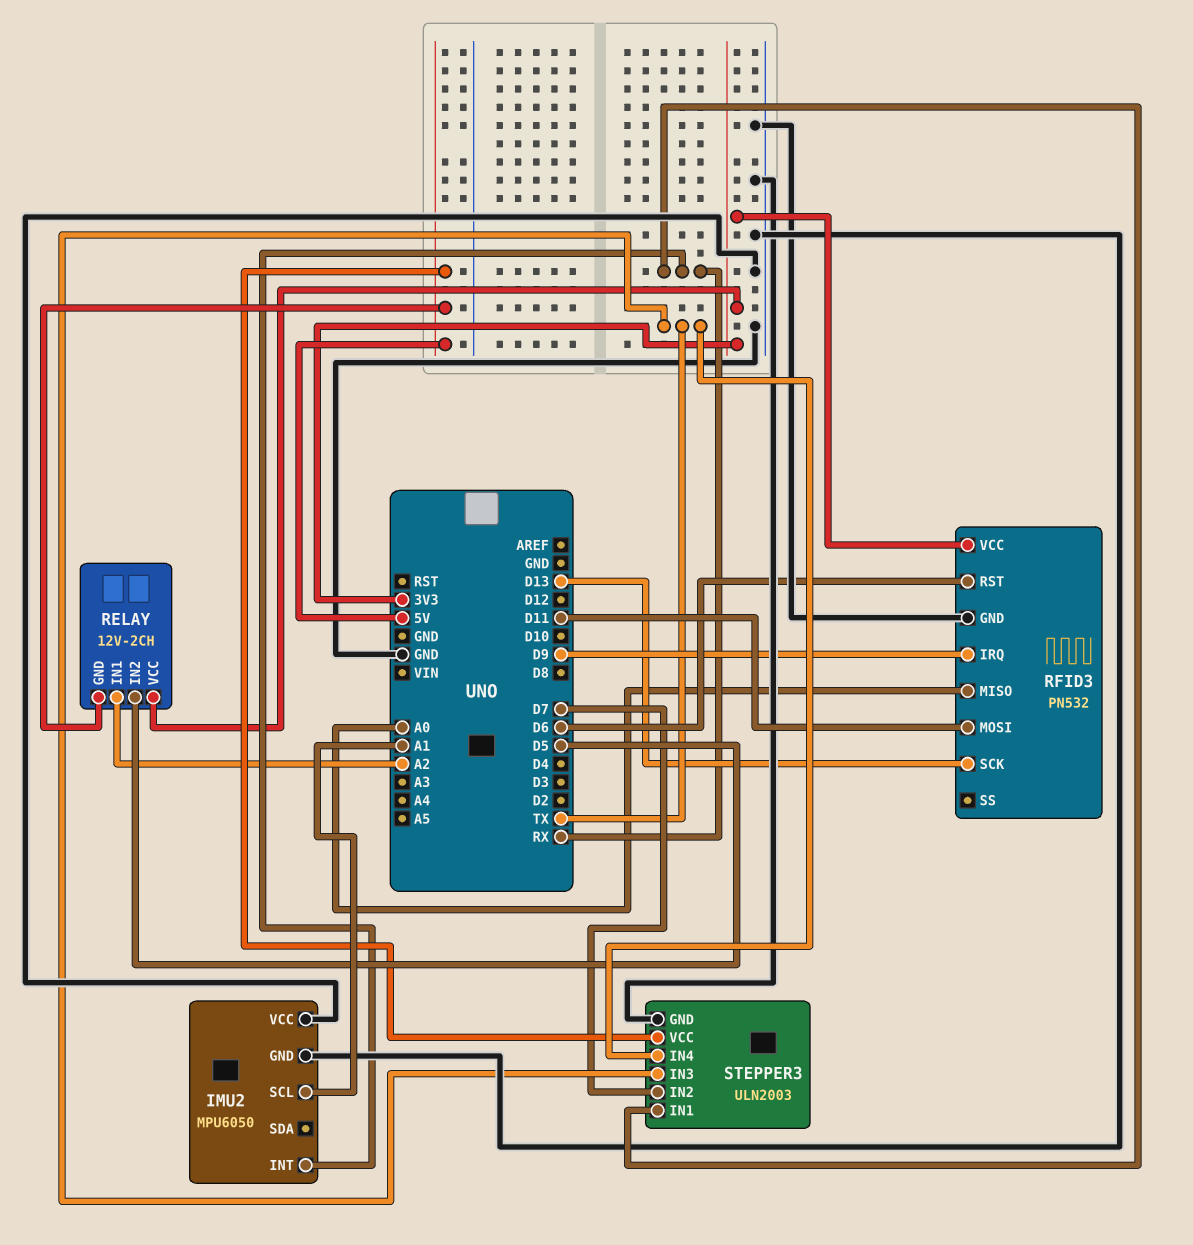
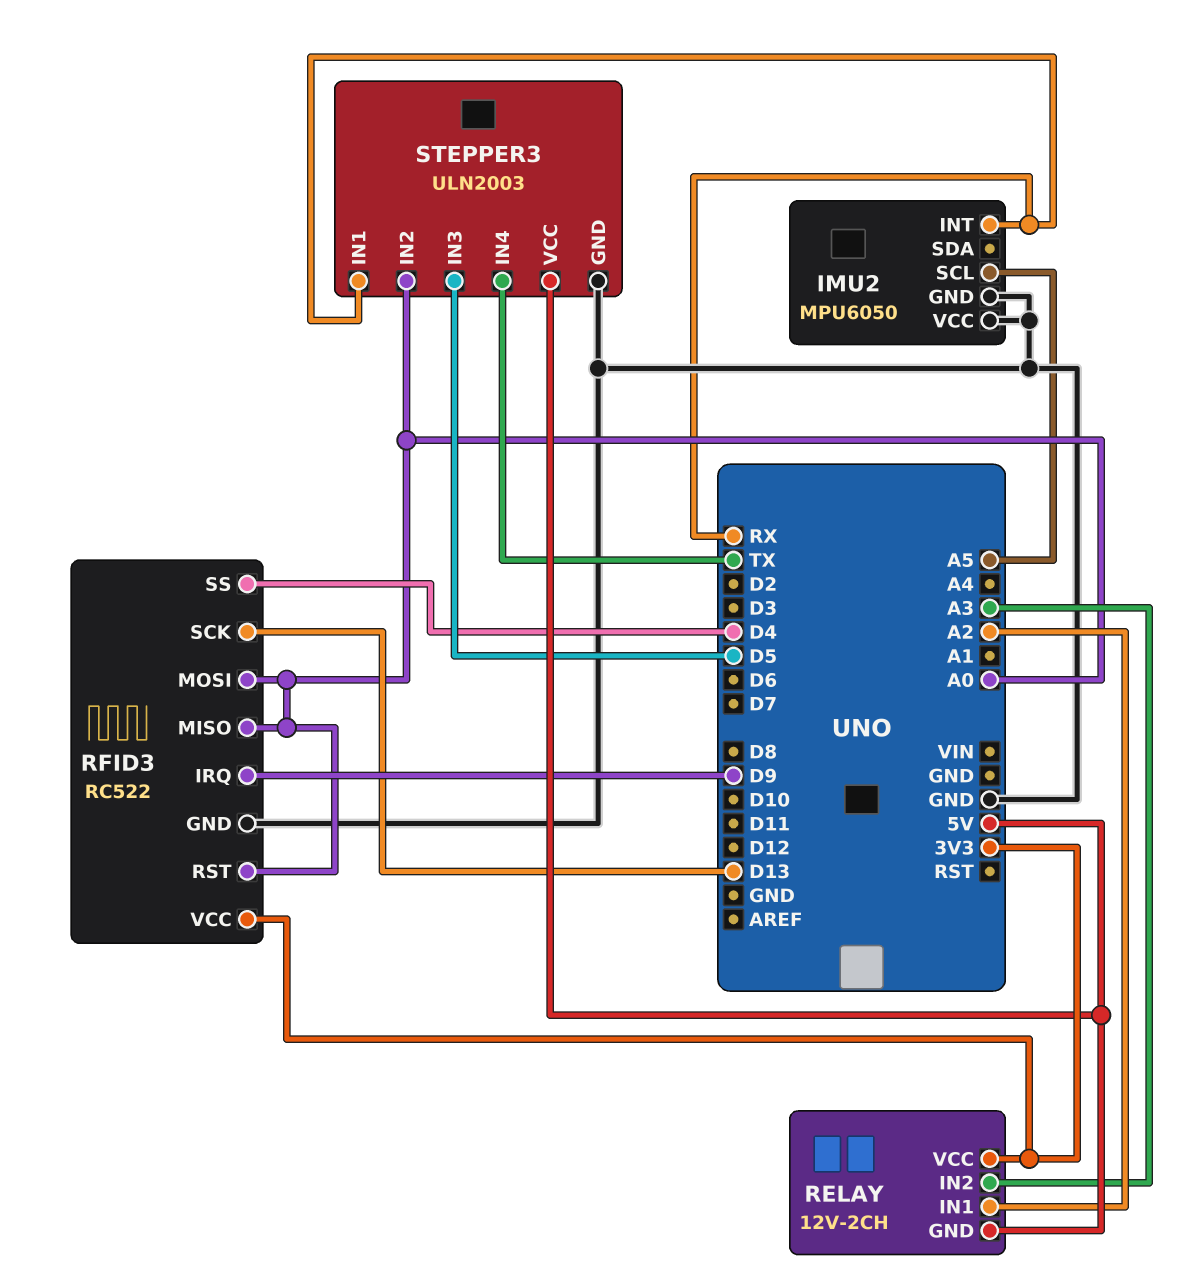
IMU2 pin SCL: A1 -> A5
RELAY pin IN2: D5 -> A3
RFID3: PN532 -> RC522
RFID3 pin MOSI: D11 -> A0
RFID3 pin RST: D6 -> A0
RFID3 pin SS: none -> D4
STEPPER3 pin IN2: D7 -> A0
STEPPER3 pin IN3: TX -> D5

